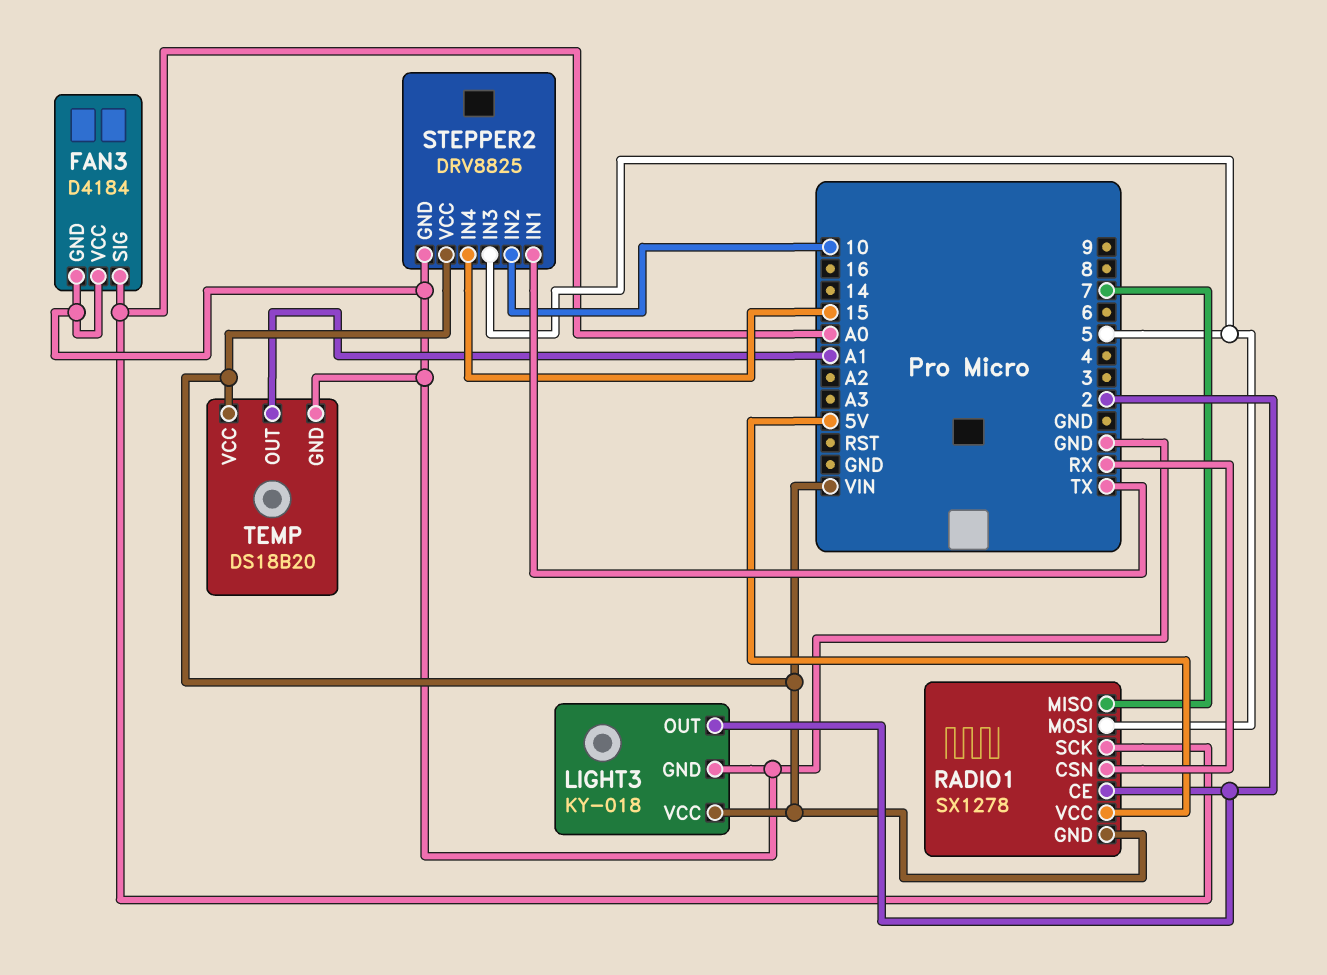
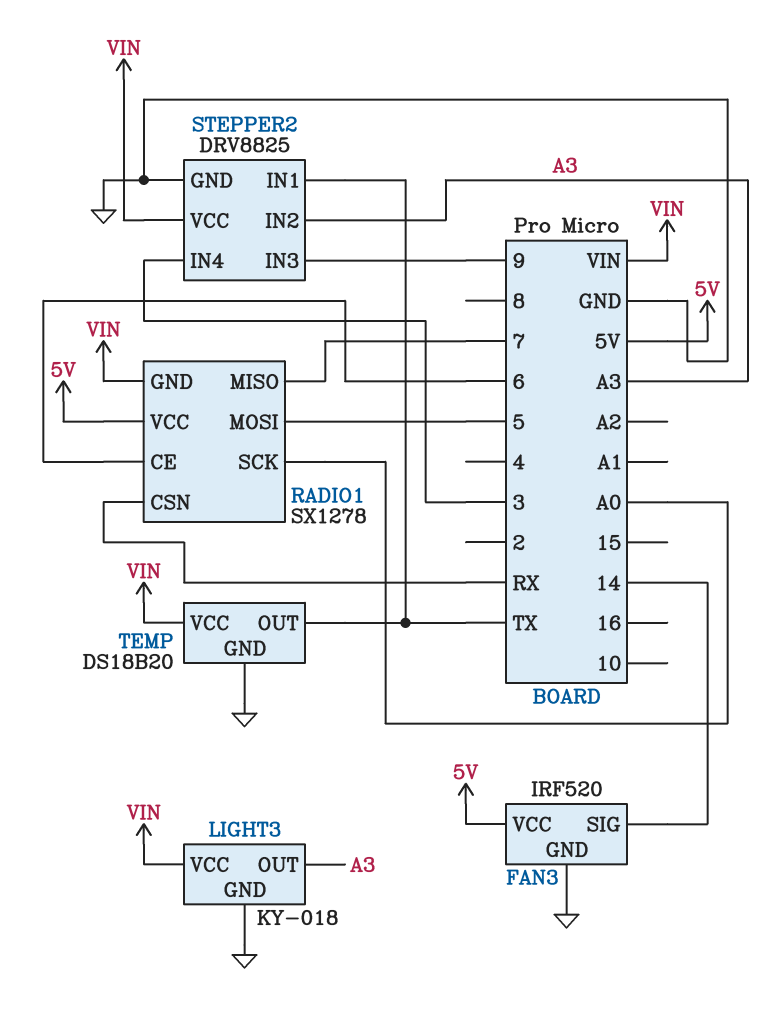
FAN3: D4184 -> IRF520
FAN3 pin SIG: A0 -> 14
FAN3 pin VCC: GND -> 5V
LIGHT3 pin OUT: 2 -> A3
RADIO1 pin CE: 2 -> 6
STEPPER2 pin IN2: 10 -> A3
STEPPER2 pin IN3: 5 -> 9
STEPPER2 pin IN4: 15 -> 3
TEMP pin OUT: A1 -> TX

